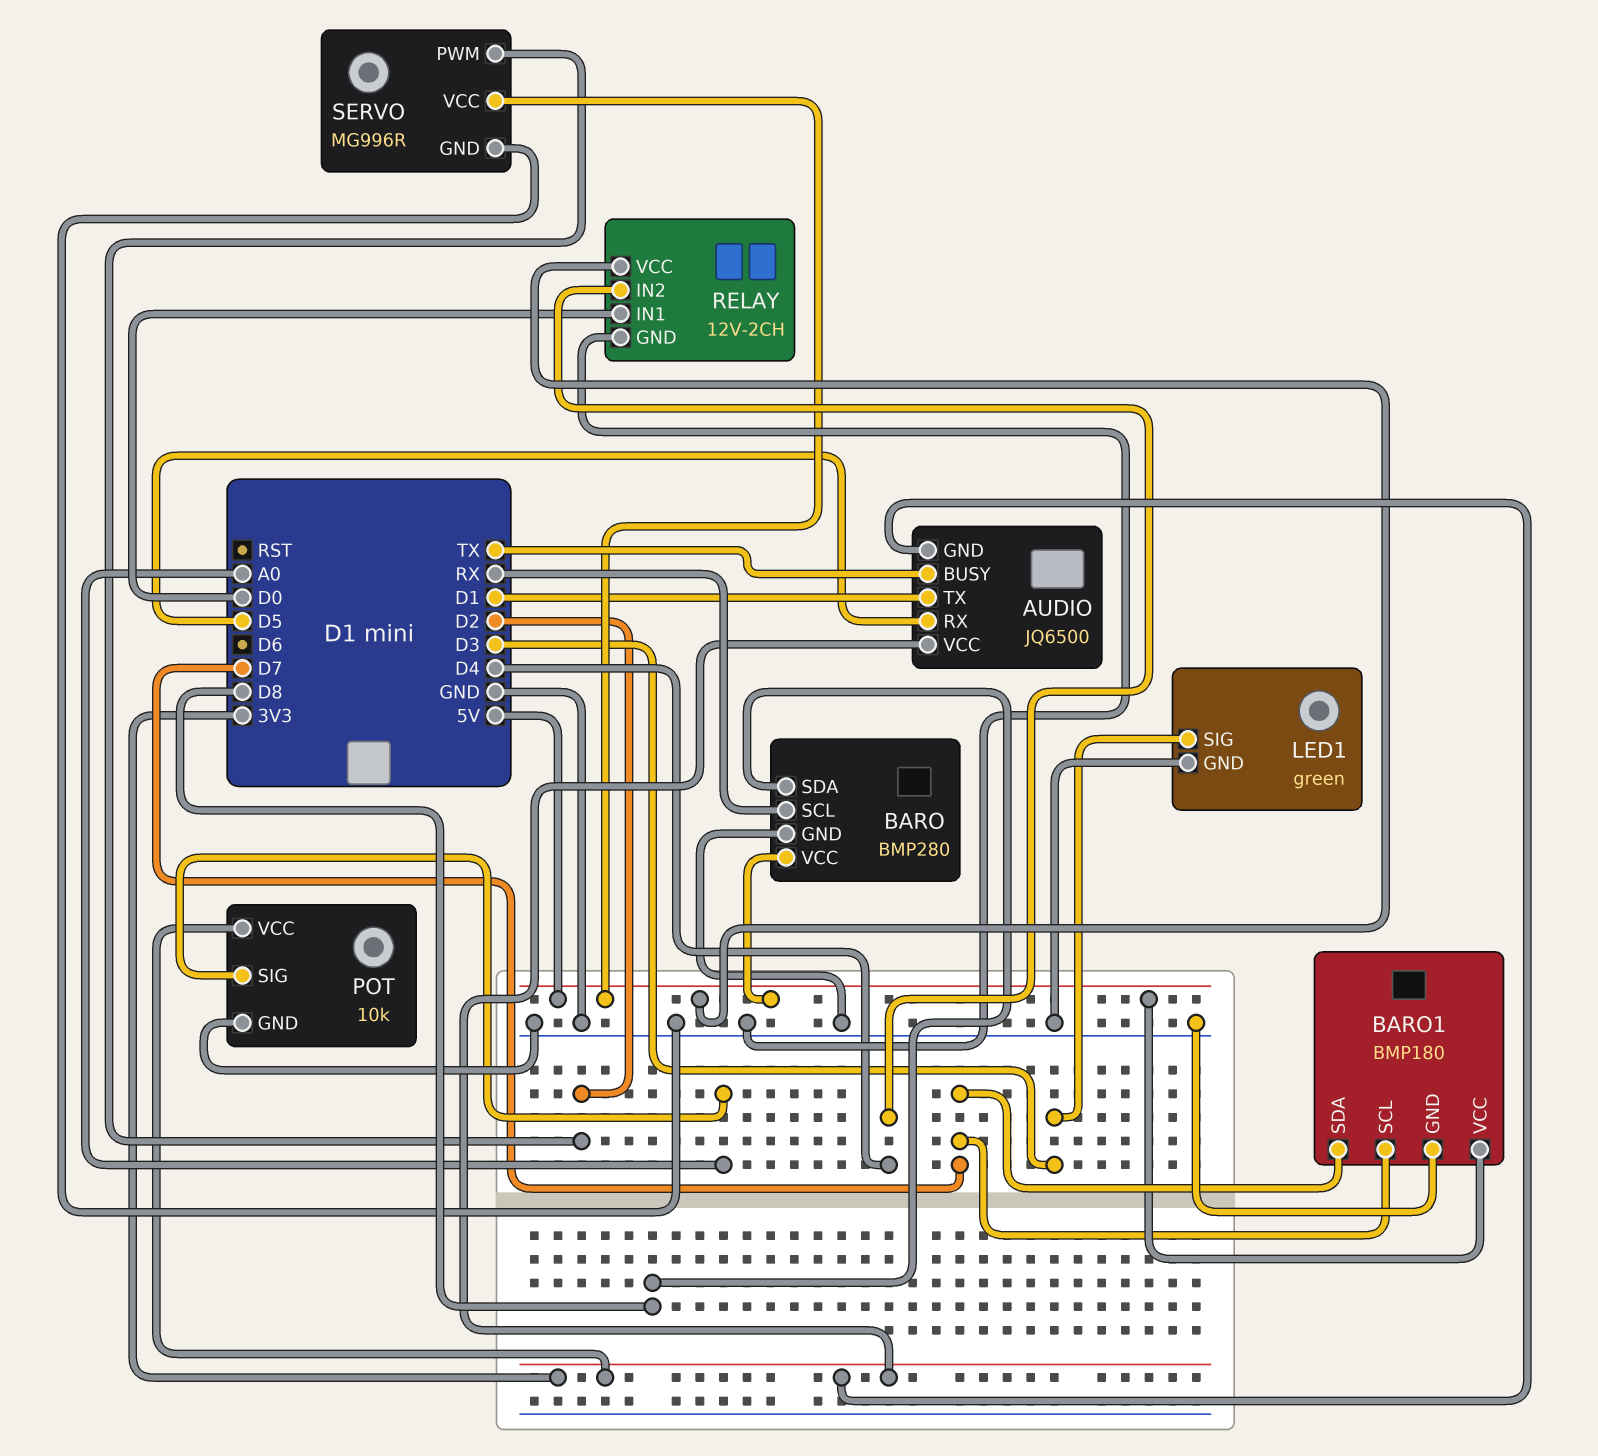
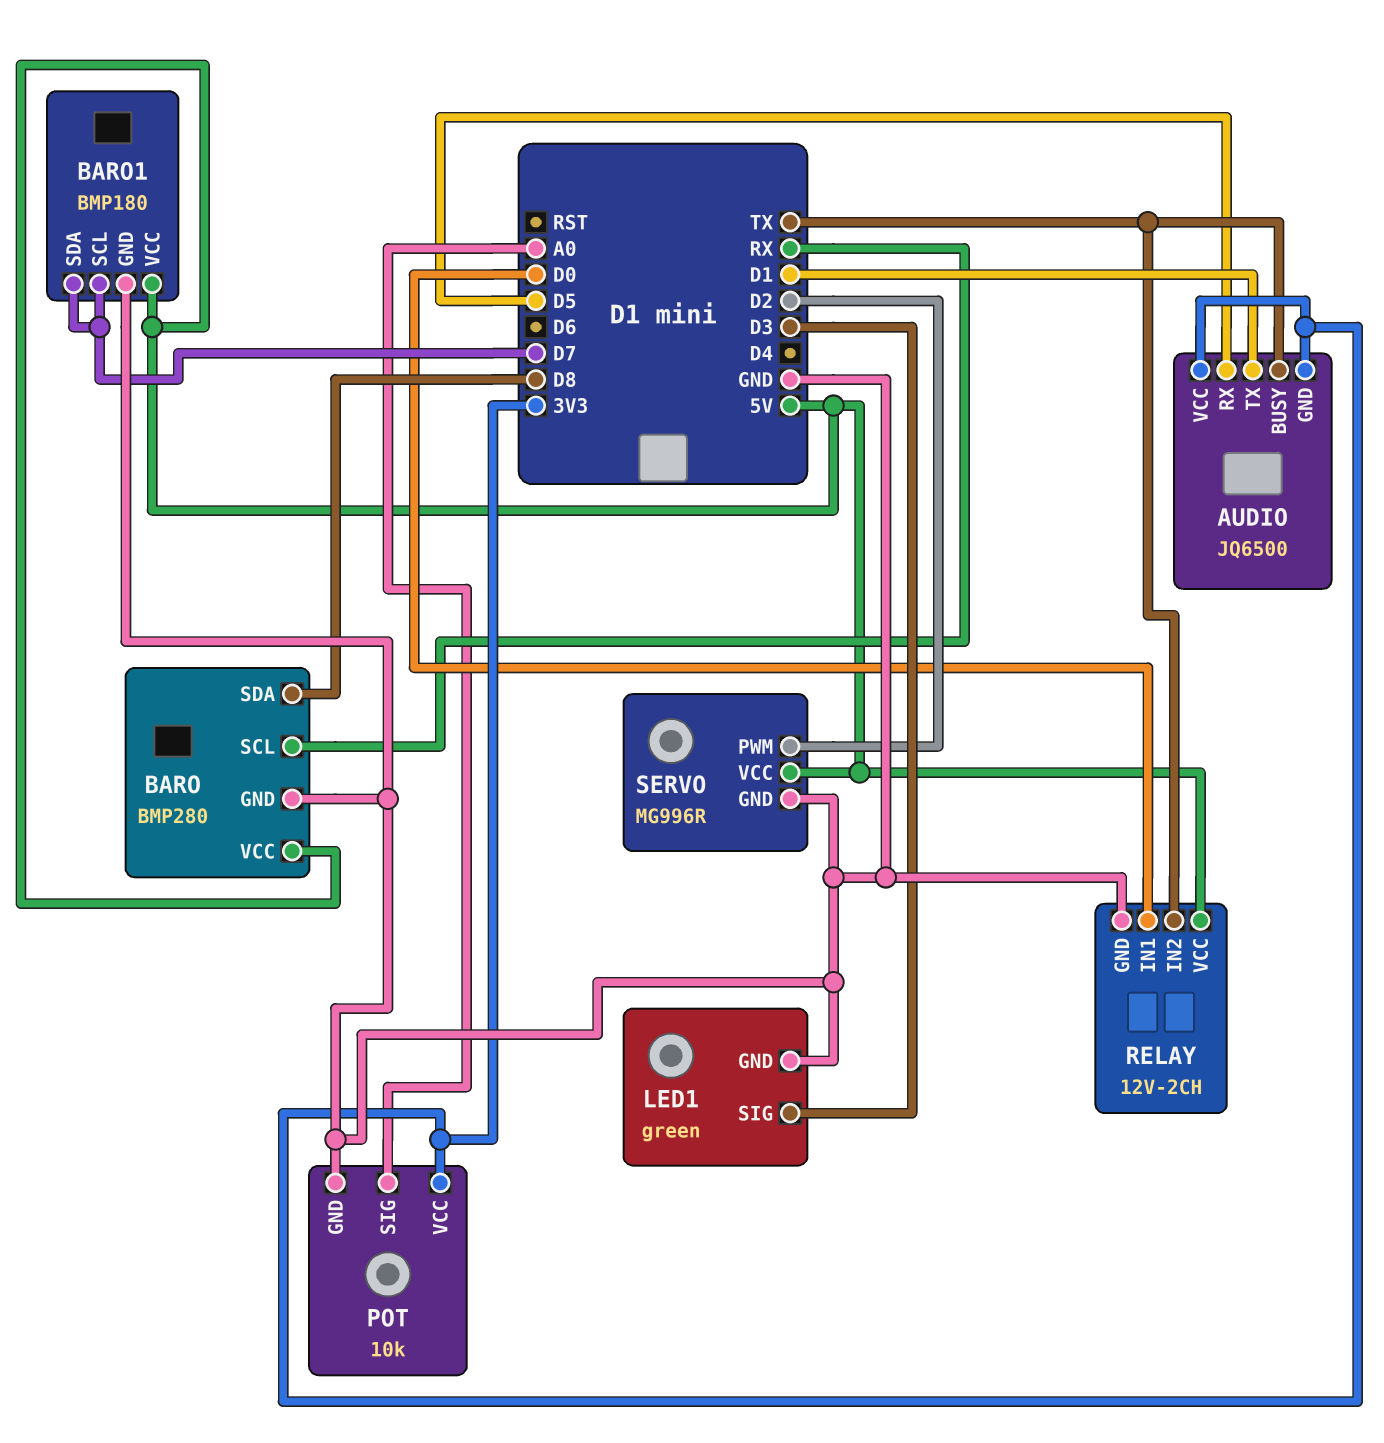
RELAY pin IN2: D4 -> TX

